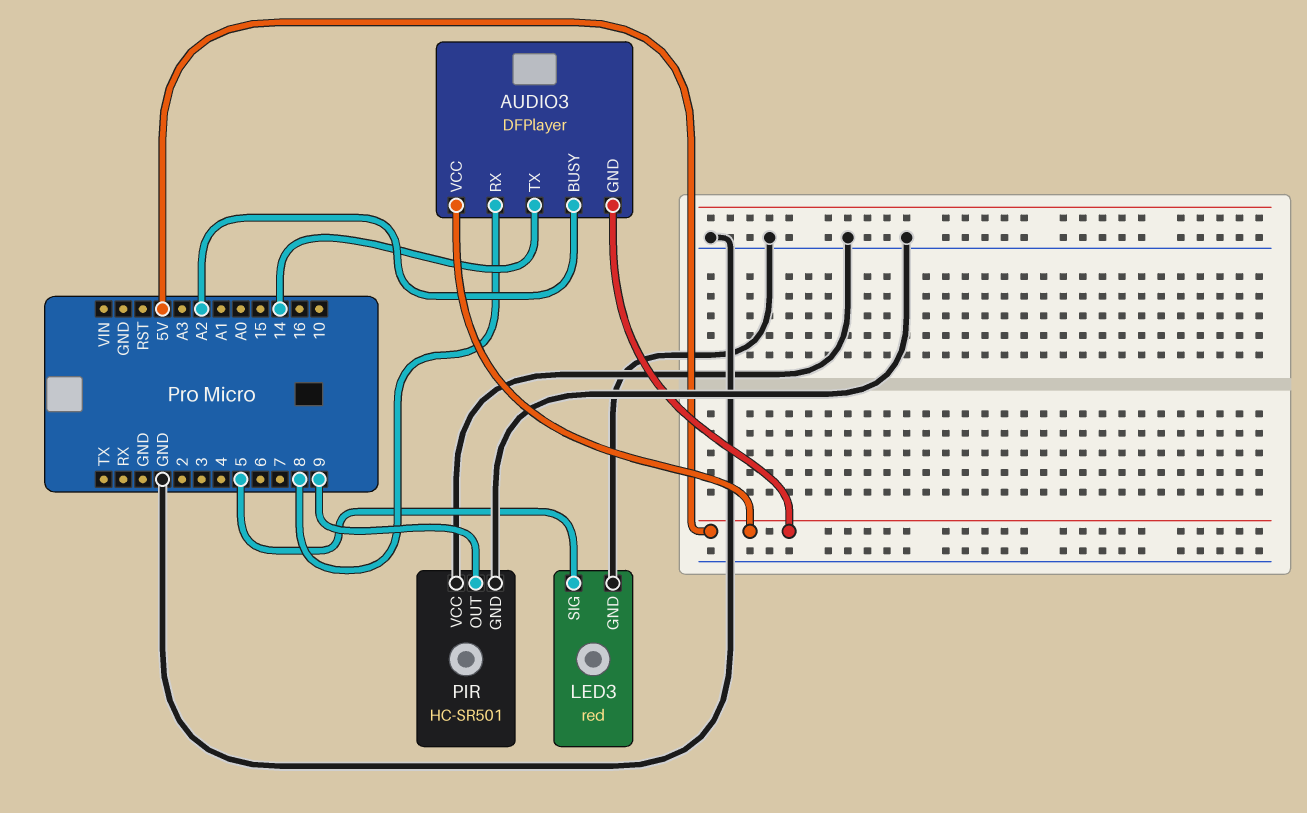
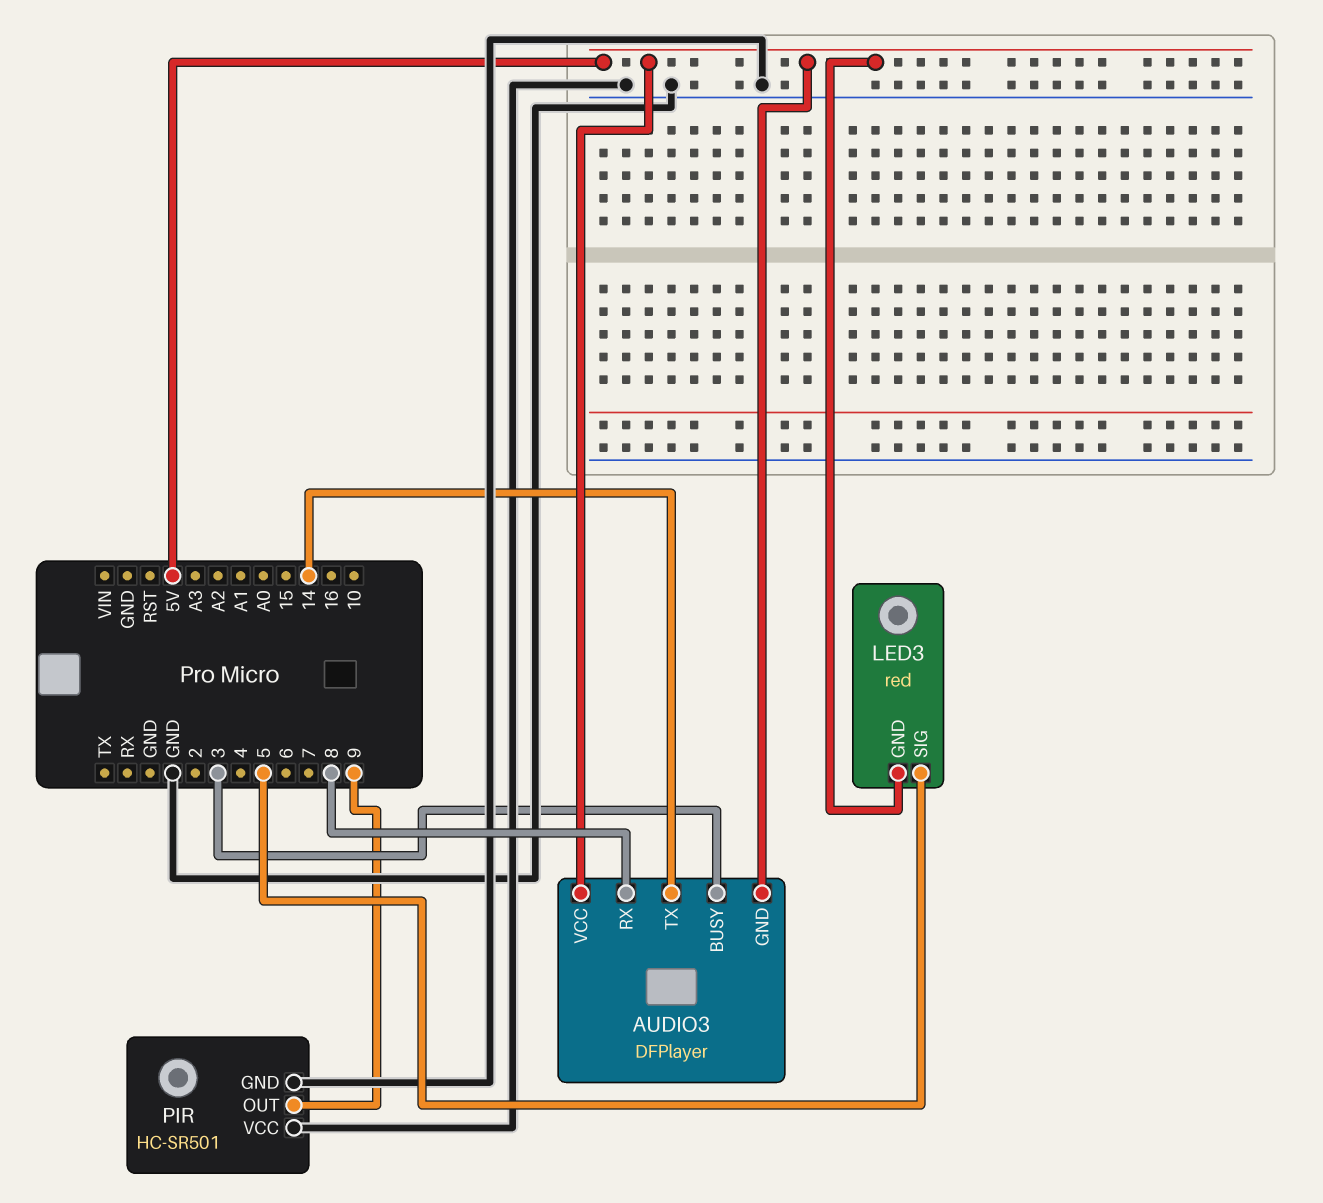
AUDIO3 pin BUSY: A2 -> 3
LED3 pin GND: GND -> 5V

